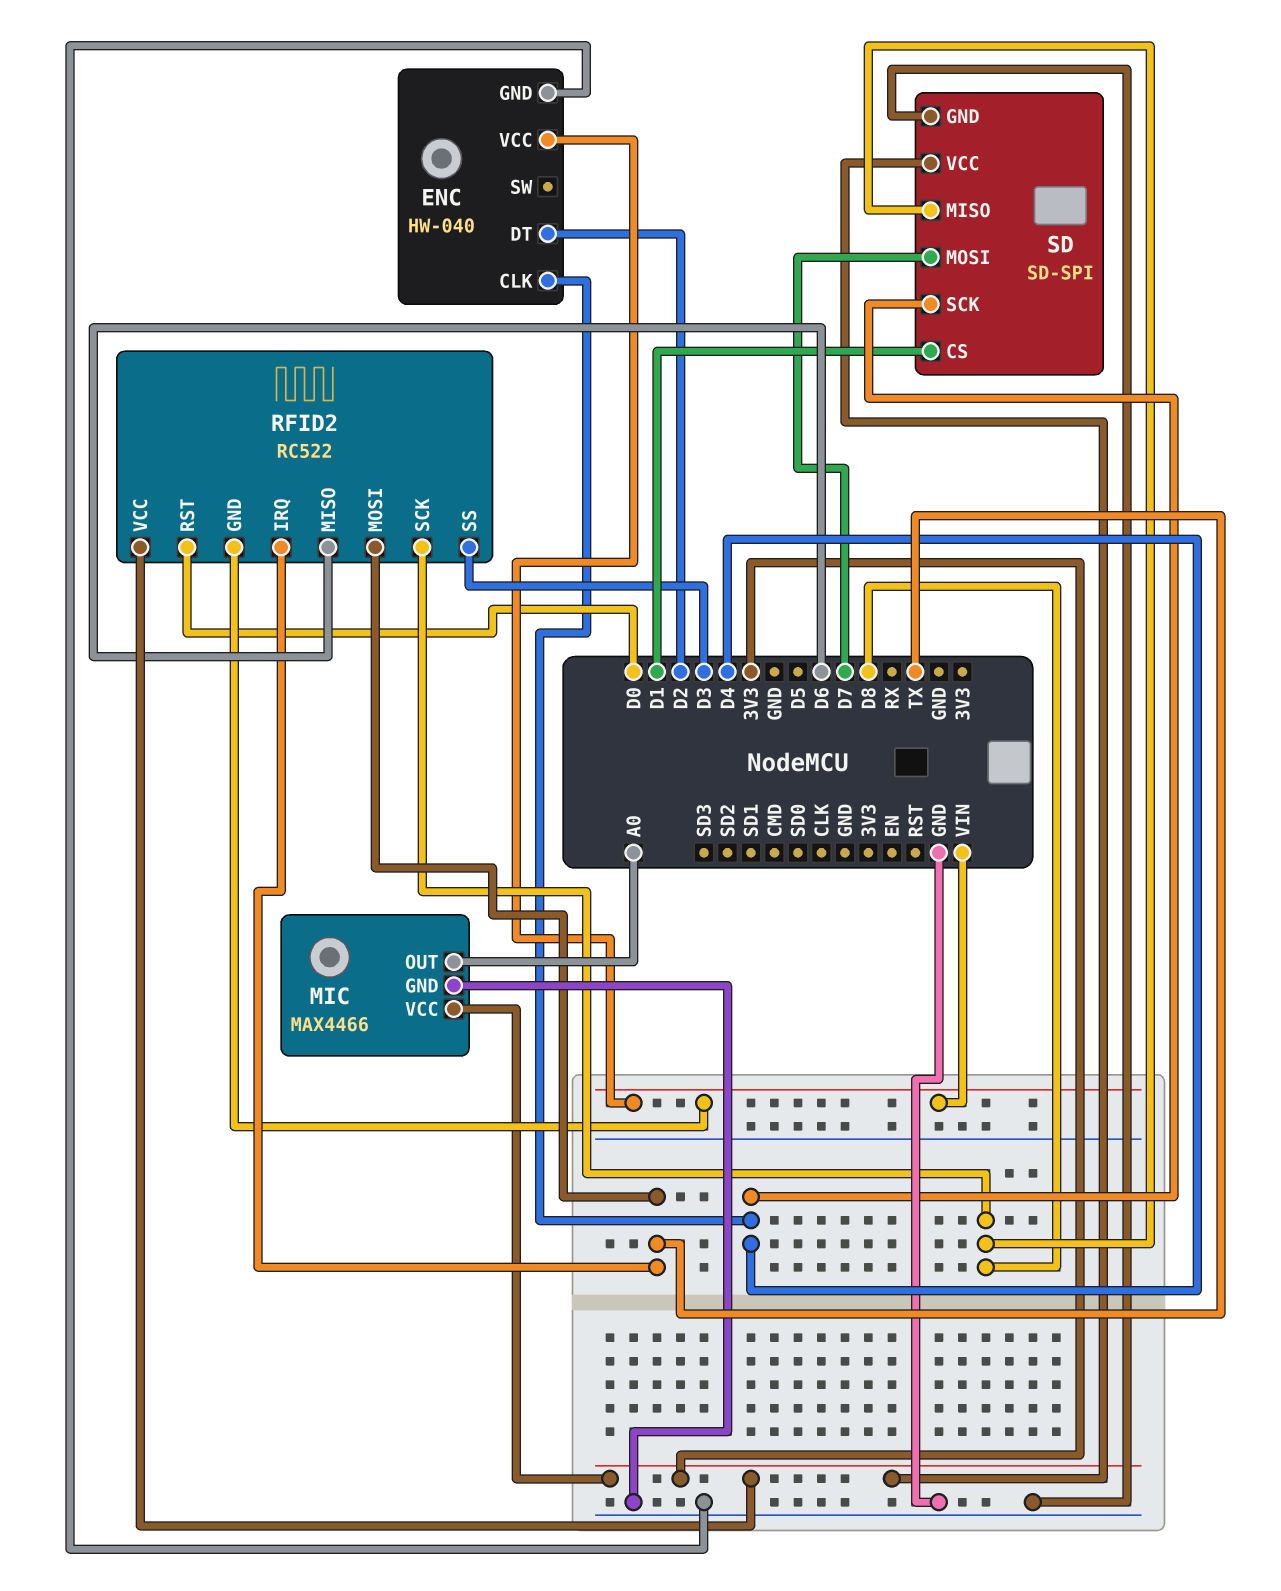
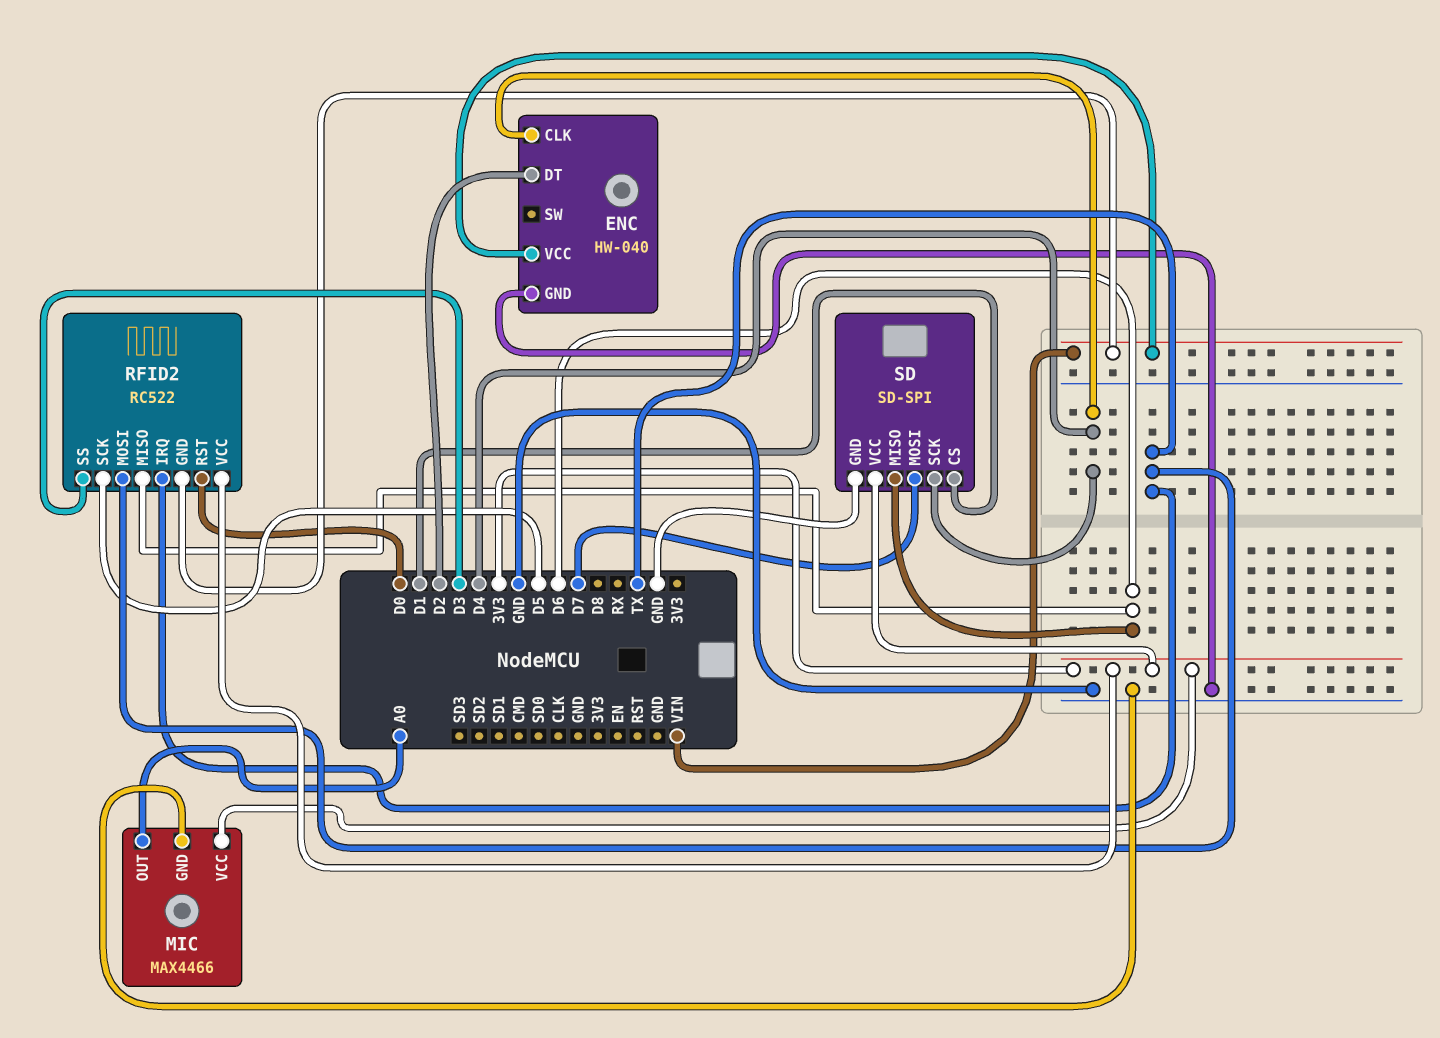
RFID2 pin SCK: D8 -> D5
SD pin MISO: D8 -> D6

